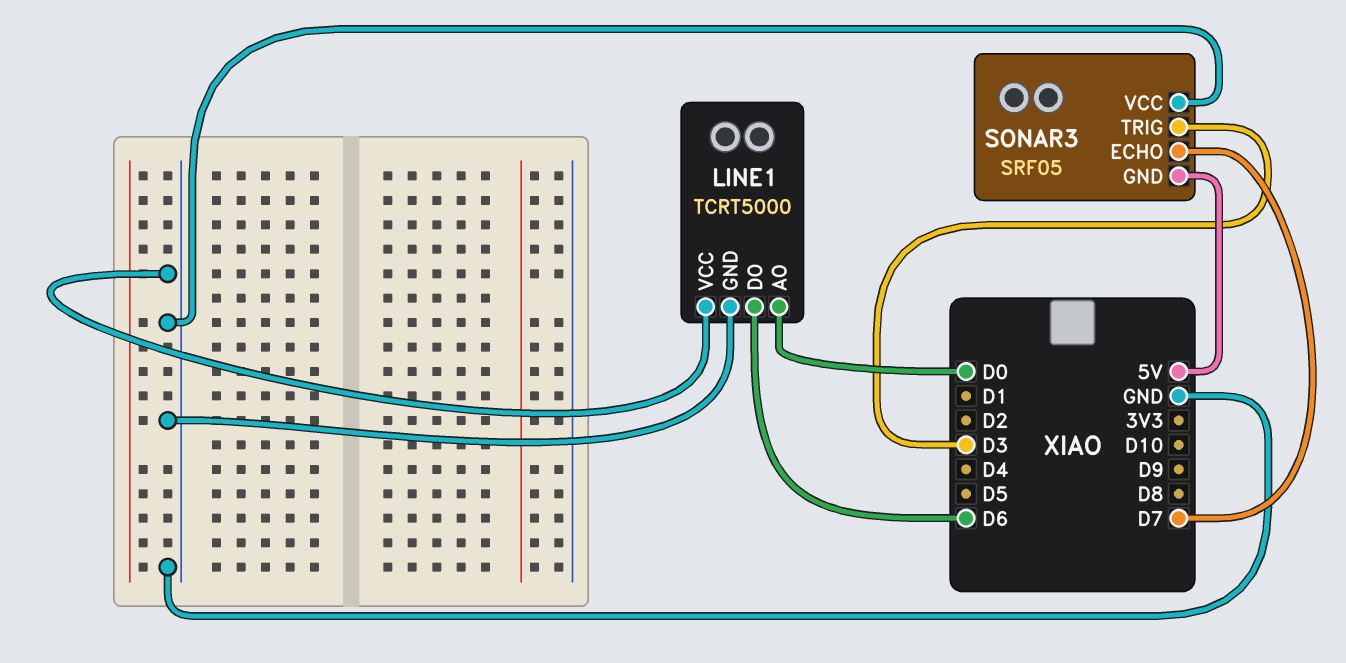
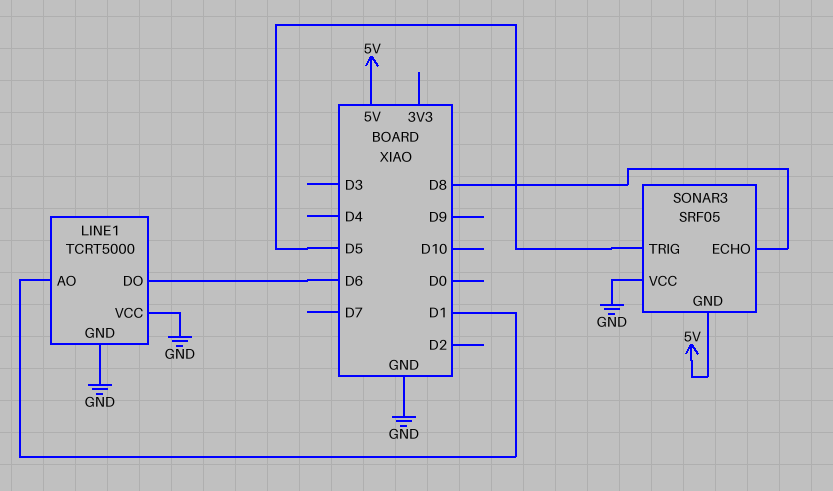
LINE1 pin AO: D0 -> D1
SONAR3 pin ECHO: D7 -> D8
SONAR3 pin TRIG: D3 -> D5

